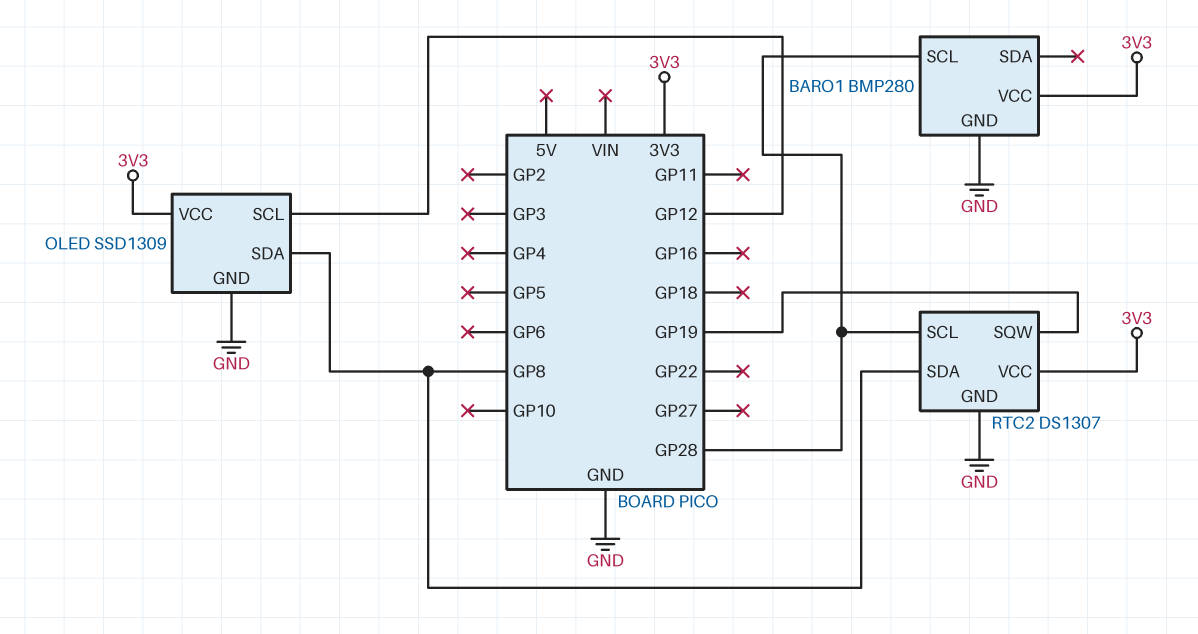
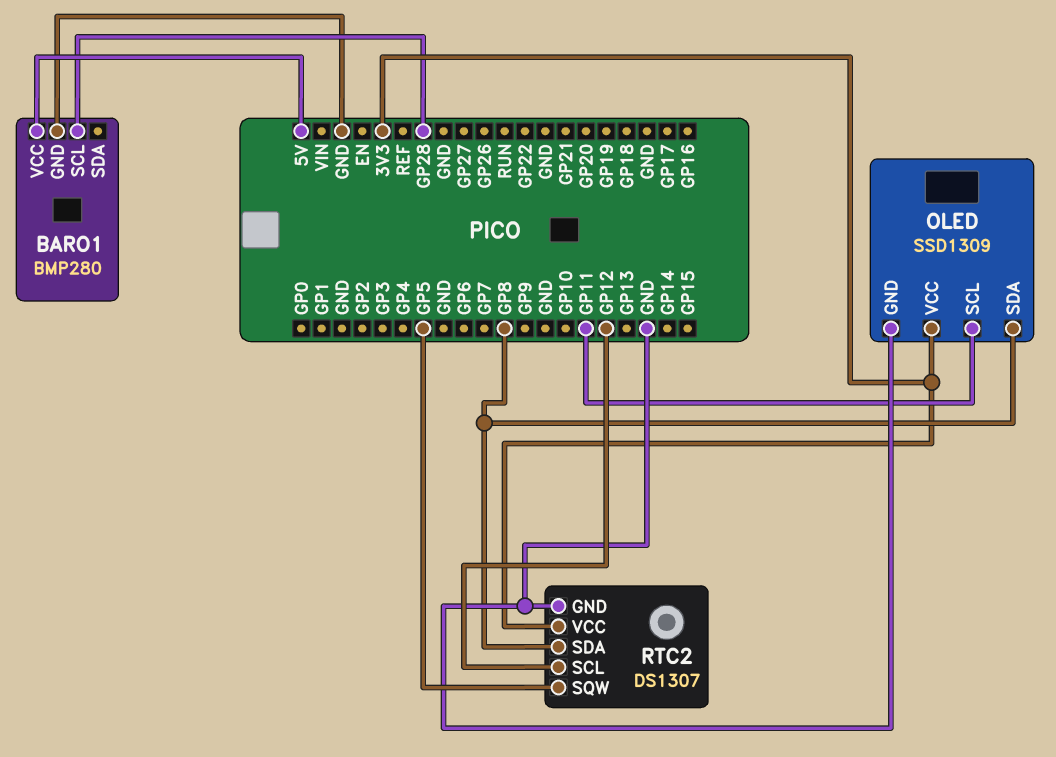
BARO1 pin VCC: 3V3 -> 5V
OLED pin SCL: GP12 -> GP11
RTC2 pin SCL: GP28 -> GP12
RTC2 pin SQW: GP19 -> GP5

